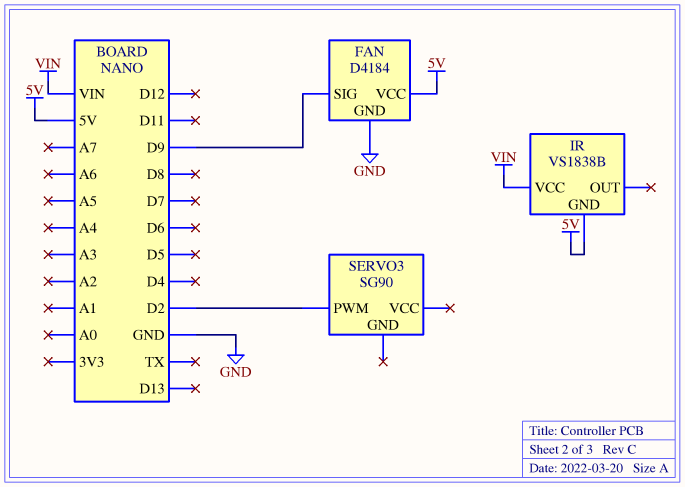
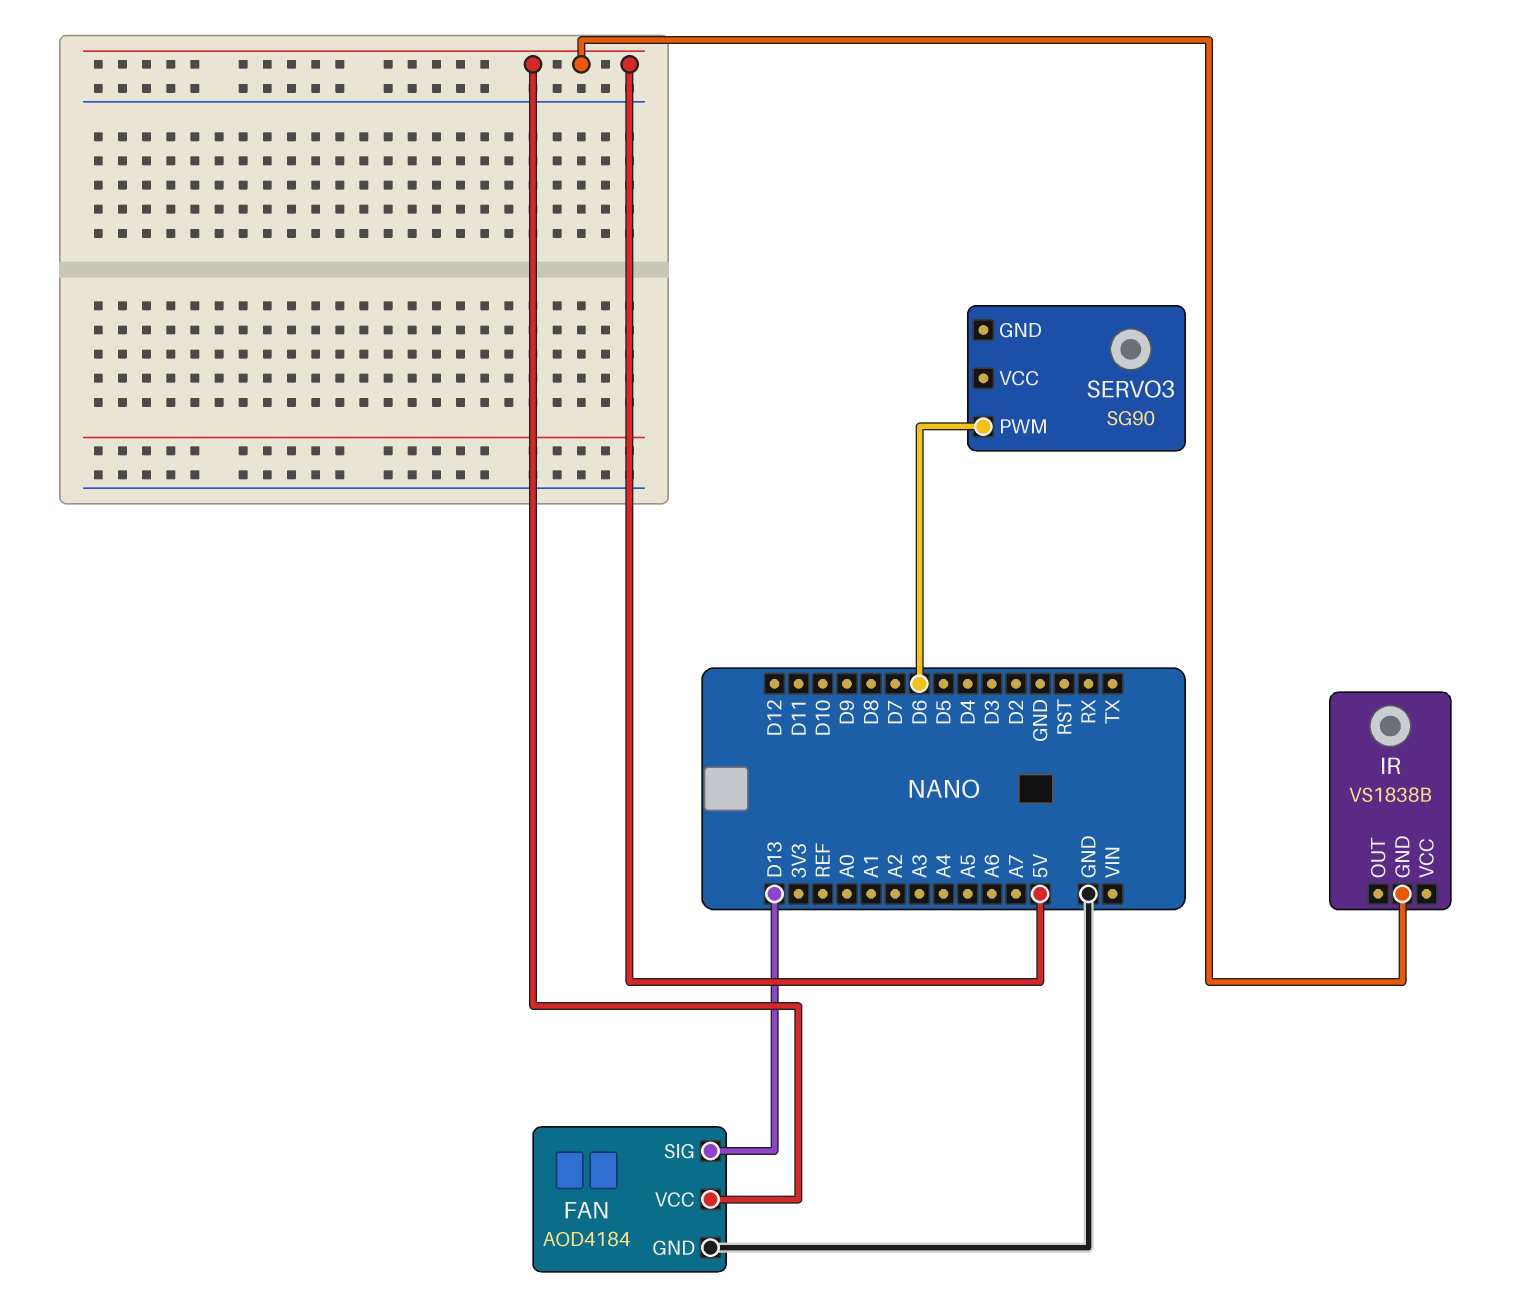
FAN: D4184 -> AOD4184
FAN pin SIG: D9 -> D13
IR pin VCC: VIN -> none
SERVO3 pin PWM: D2 -> D6

